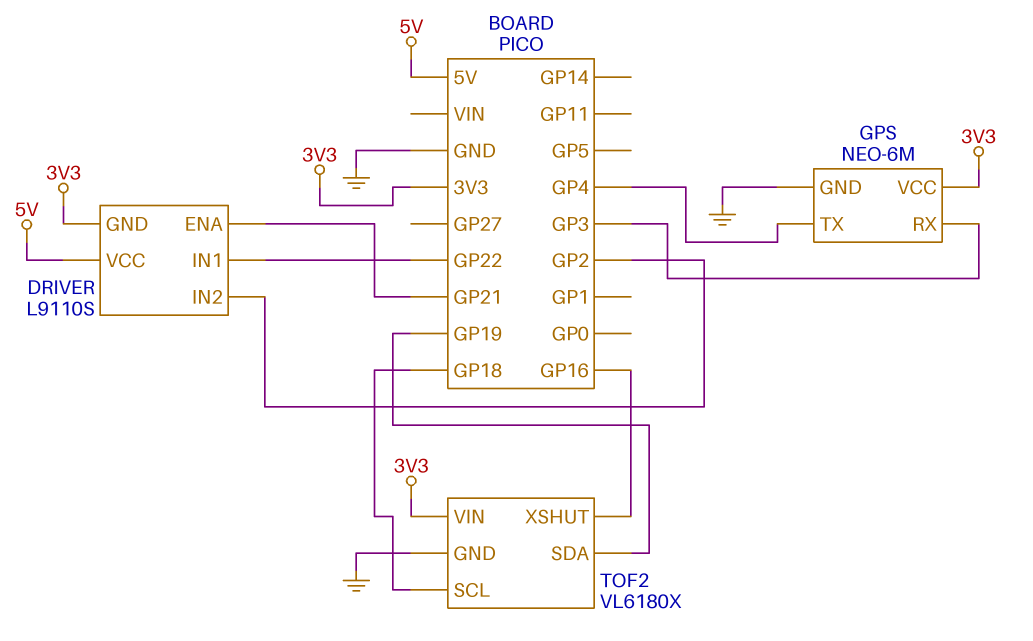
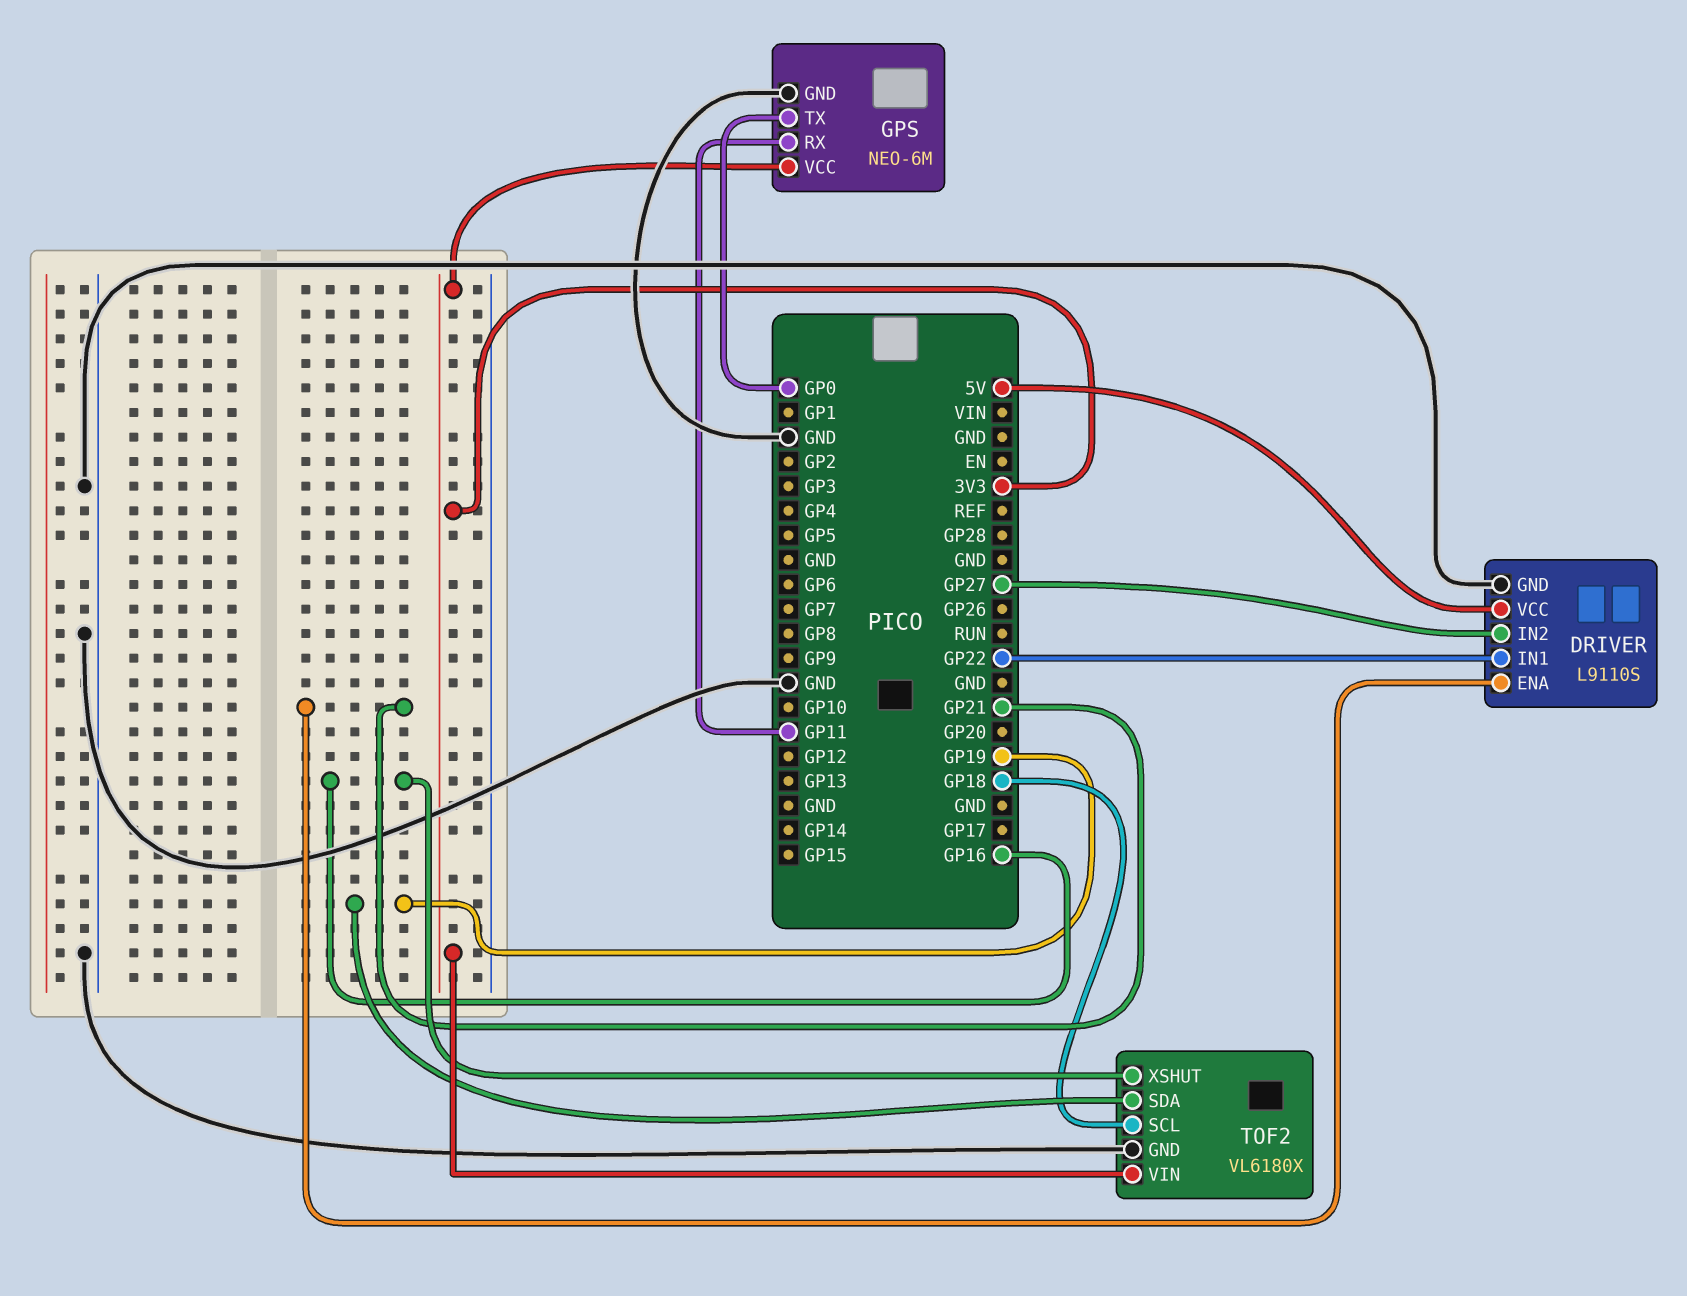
DRIVER pin GND: 3V3 -> GND
DRIVER pin IN2: GP2 -> GP27
GPS pin RX: GP3 -> GP11
GPS pin TX: GP4 -> GP0

